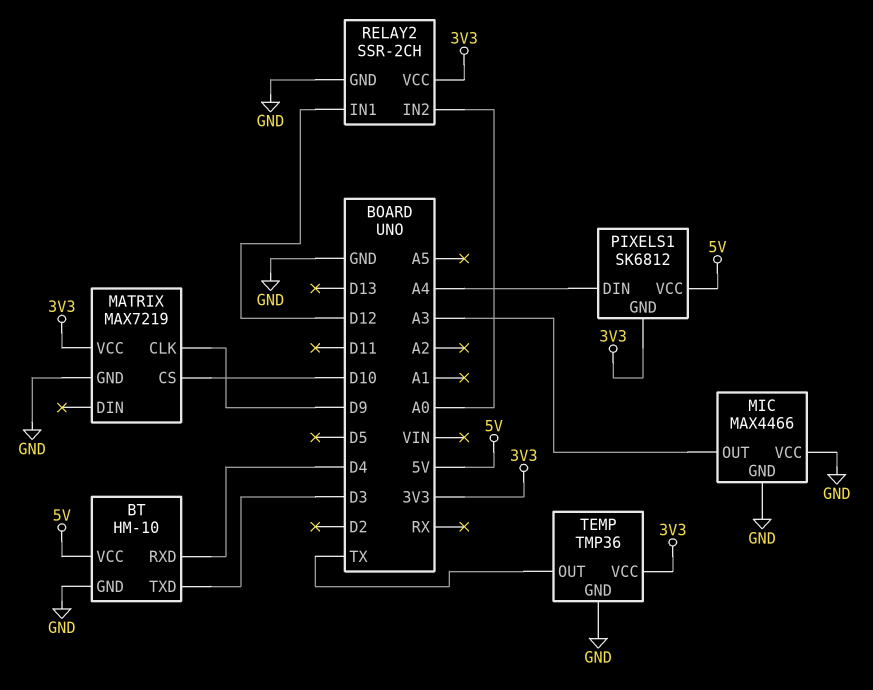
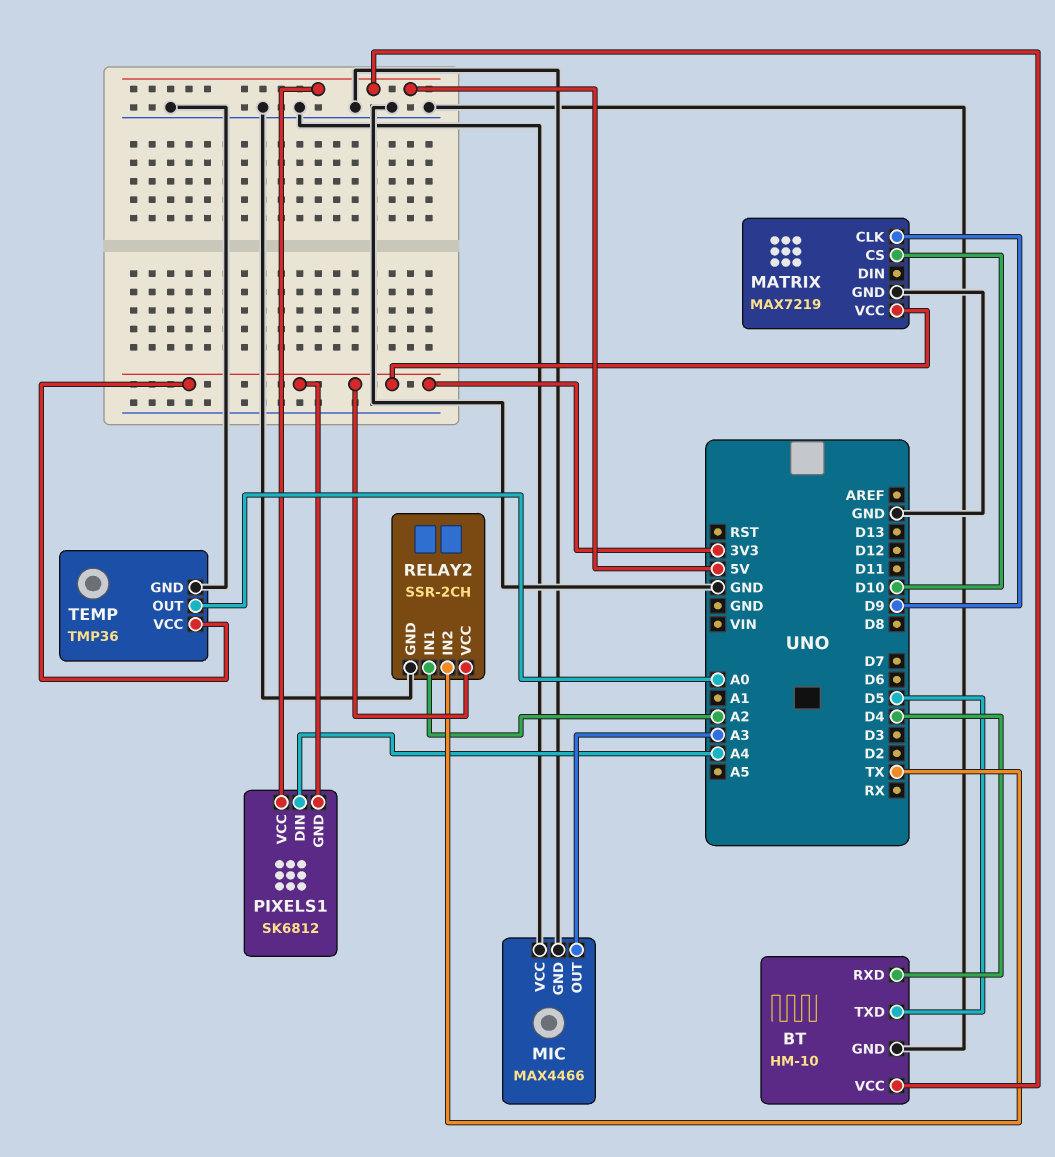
BT pin TXD: D3 -> D5
RELAY2 pin IN1: D12 -> A2
RELAY2 pin IN2: A0 -> TX
TEMP pin OUT: TX -> A0

